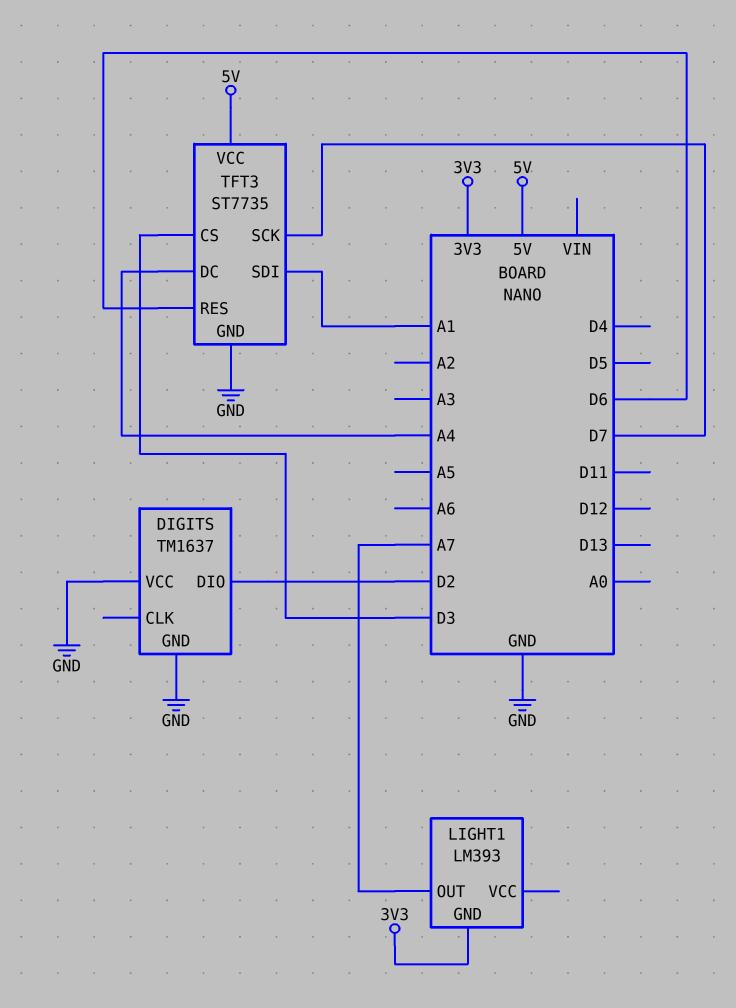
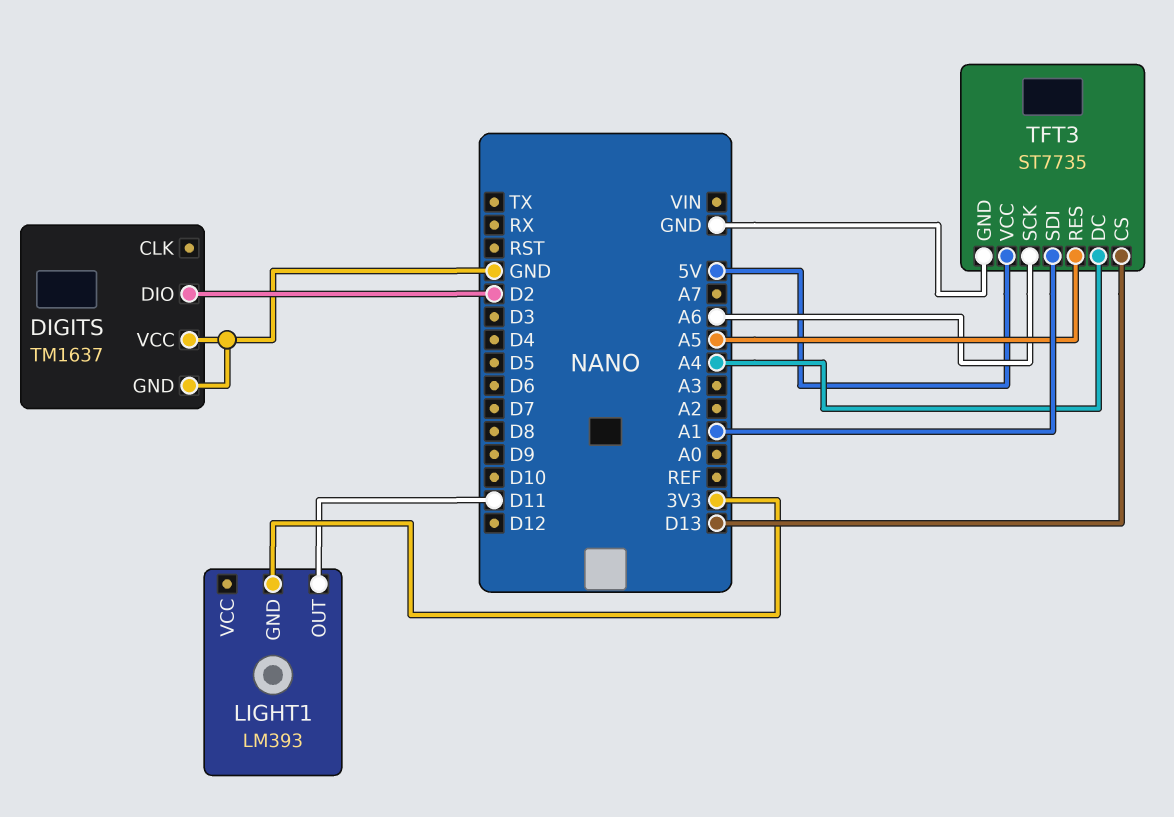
LIGHT1 pin OUT: A7 -> D11
TFT3 pin CS: D3 -> D13
TFT3 pin RES: D6 -> A5
TFT3 pin SCK: D7 -> A6

